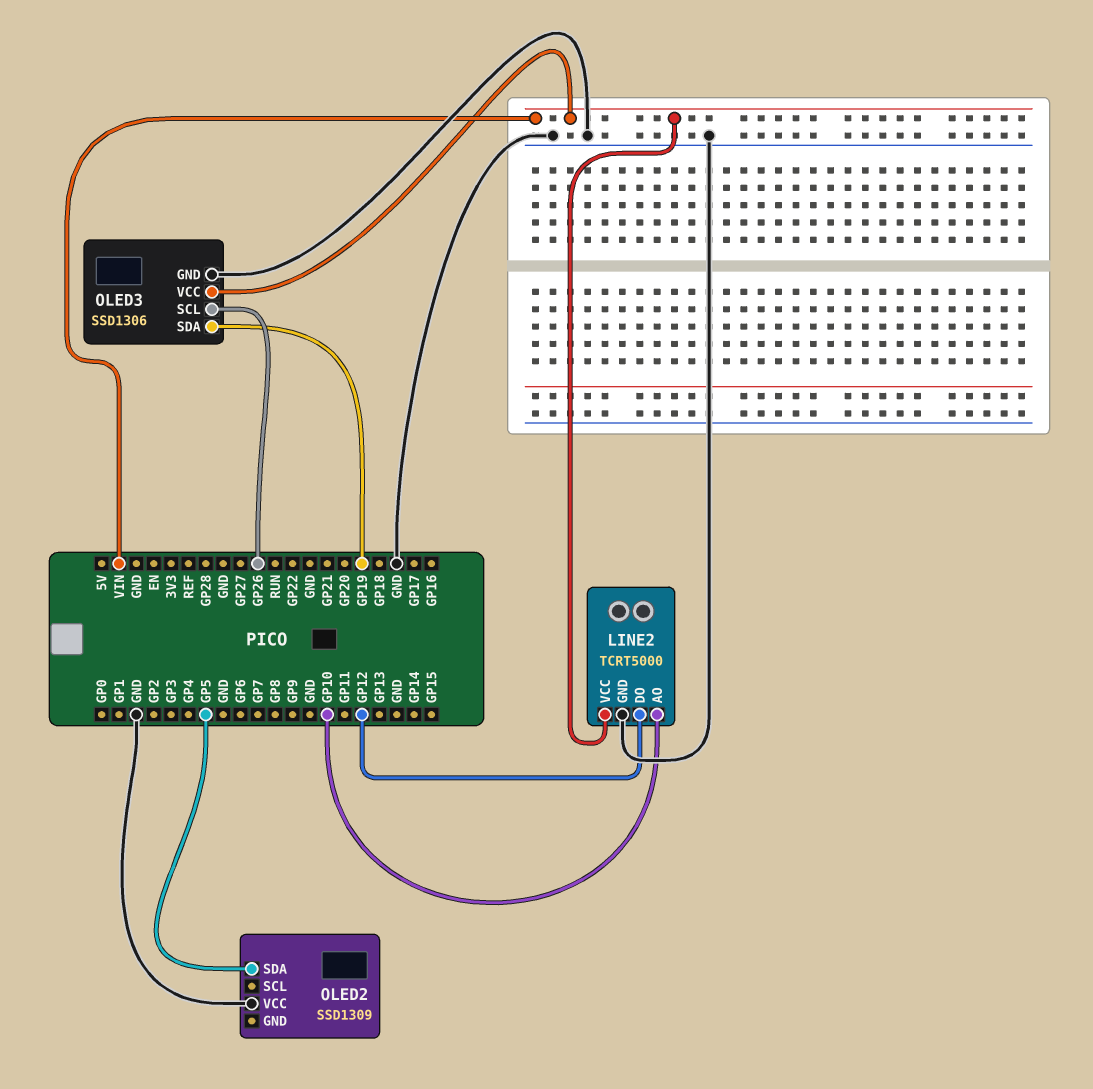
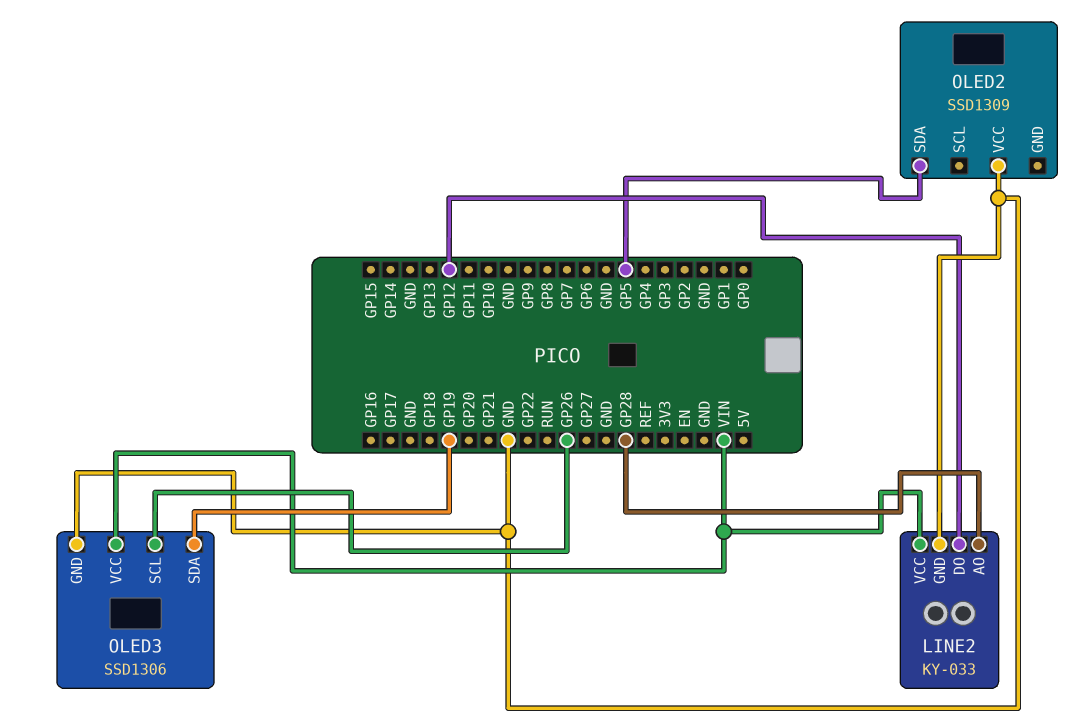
LINE2: TCRT5000 -> KY-033
LINE2 pin AO: GP10 -> GP28

